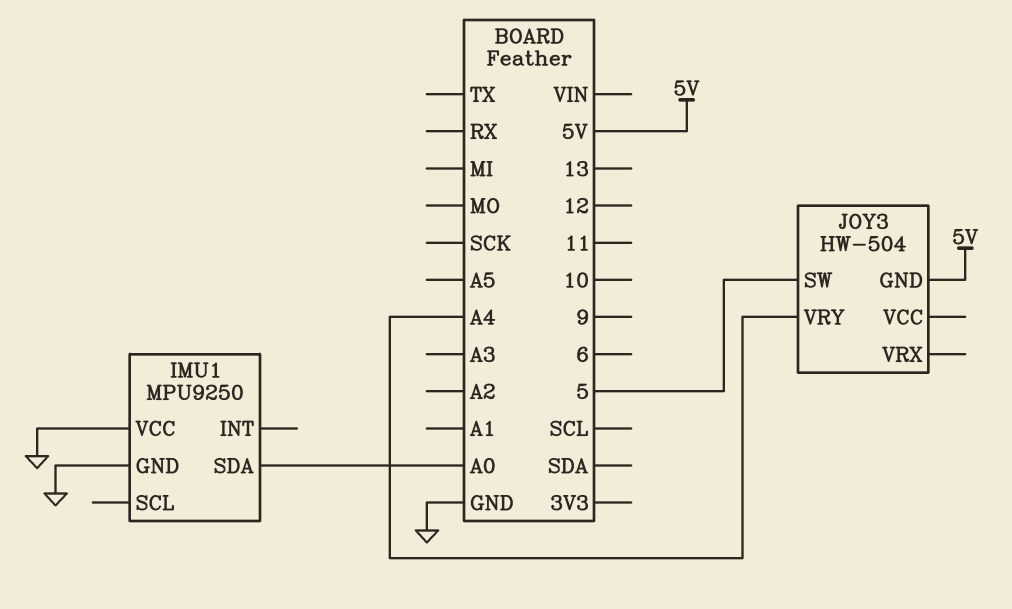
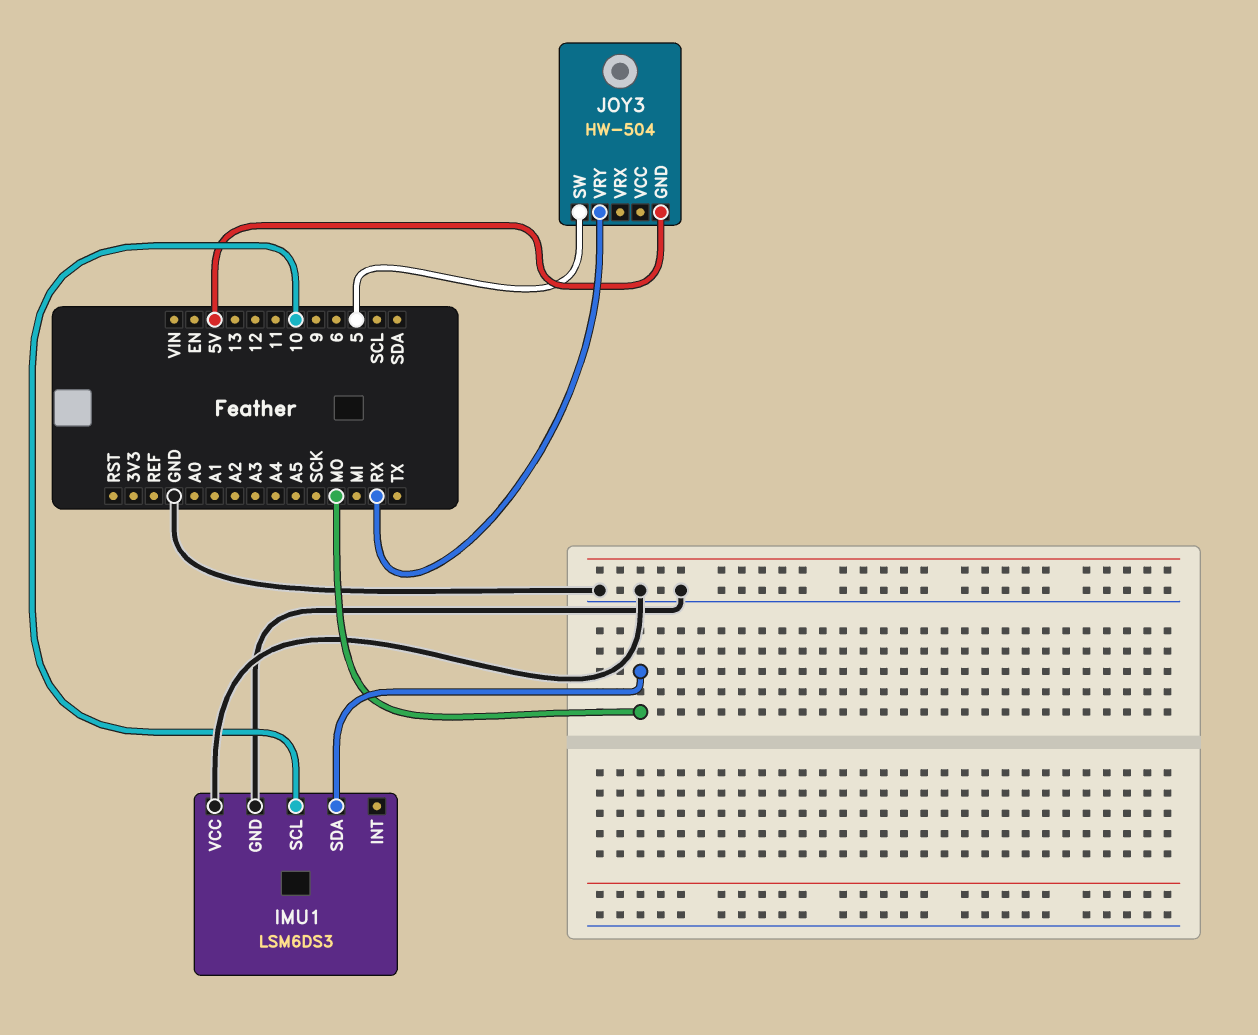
IMU1: MPU9250 -> LSM6DS3
IMU1 pin SCL: none -> 10
IMU1 pin SDA: A0 -> MO
JOY3 pin VRY: A4 -> RX

